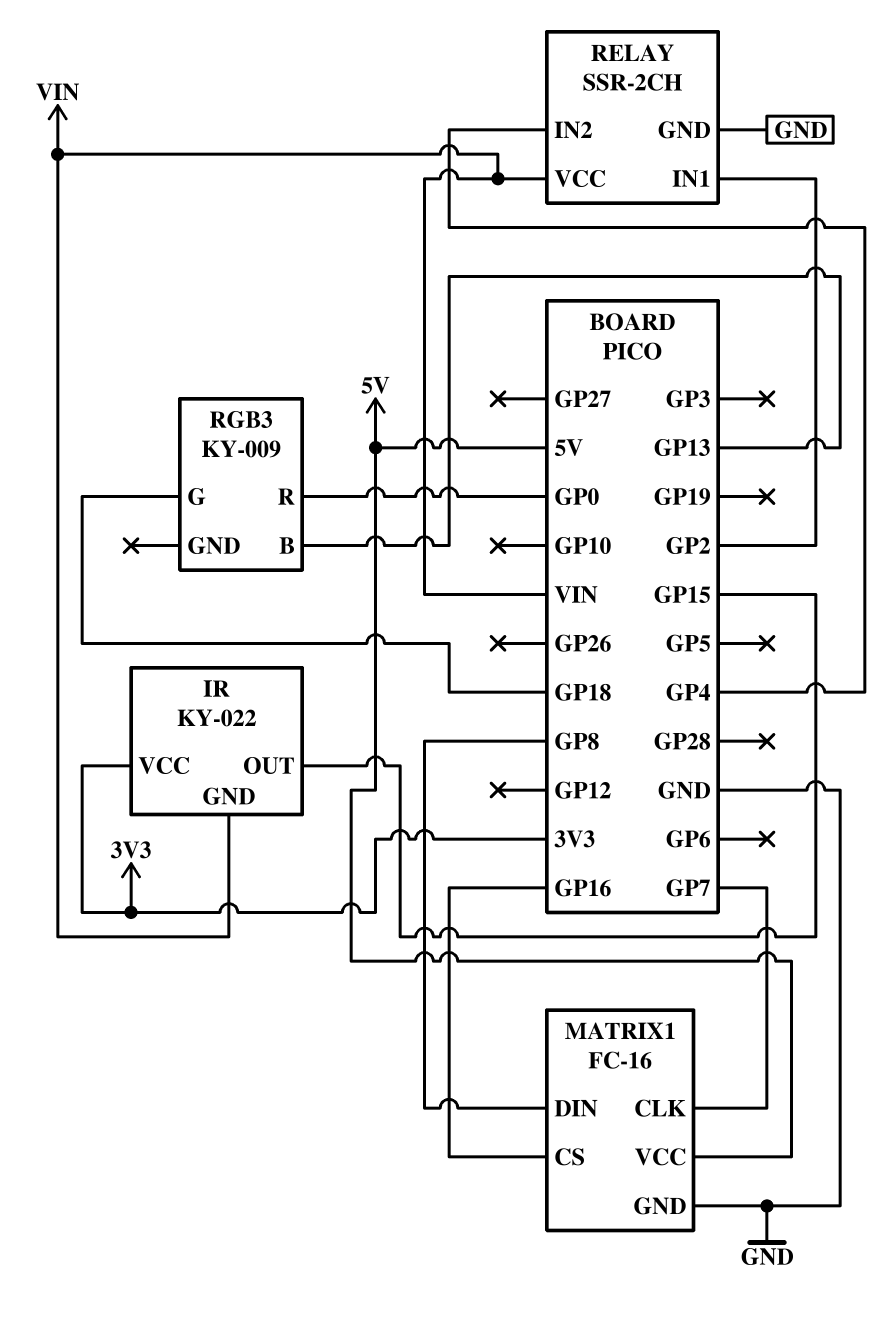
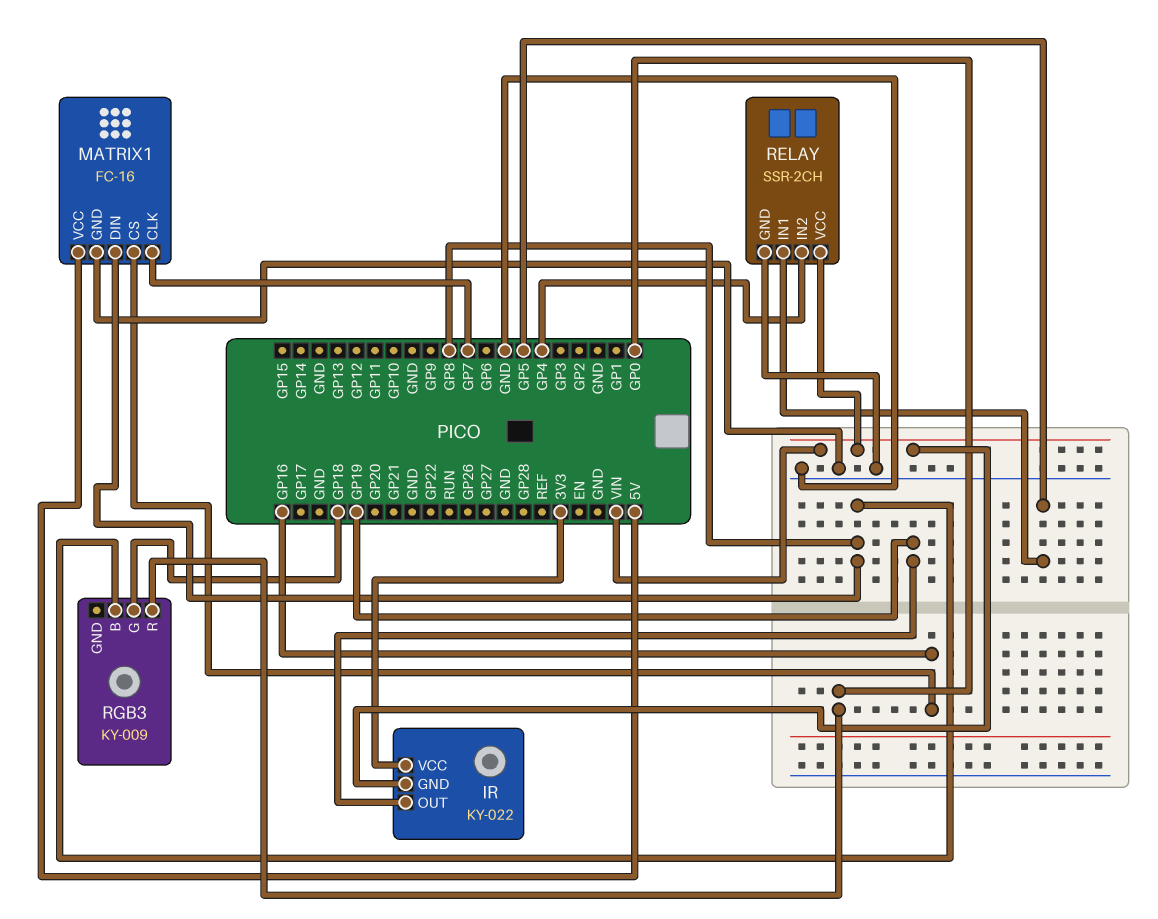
IR pin OUT: GP15 -> GP19
RELAY pin IN1: GP2 -> GP5
RGB3 pin B: GP13 -> GP8

